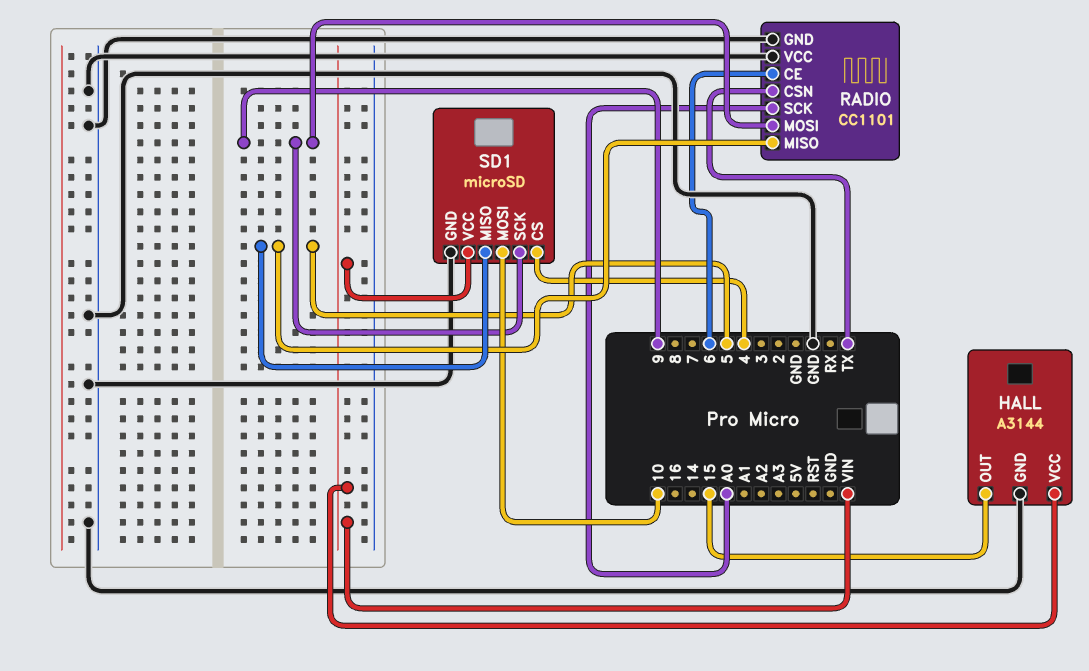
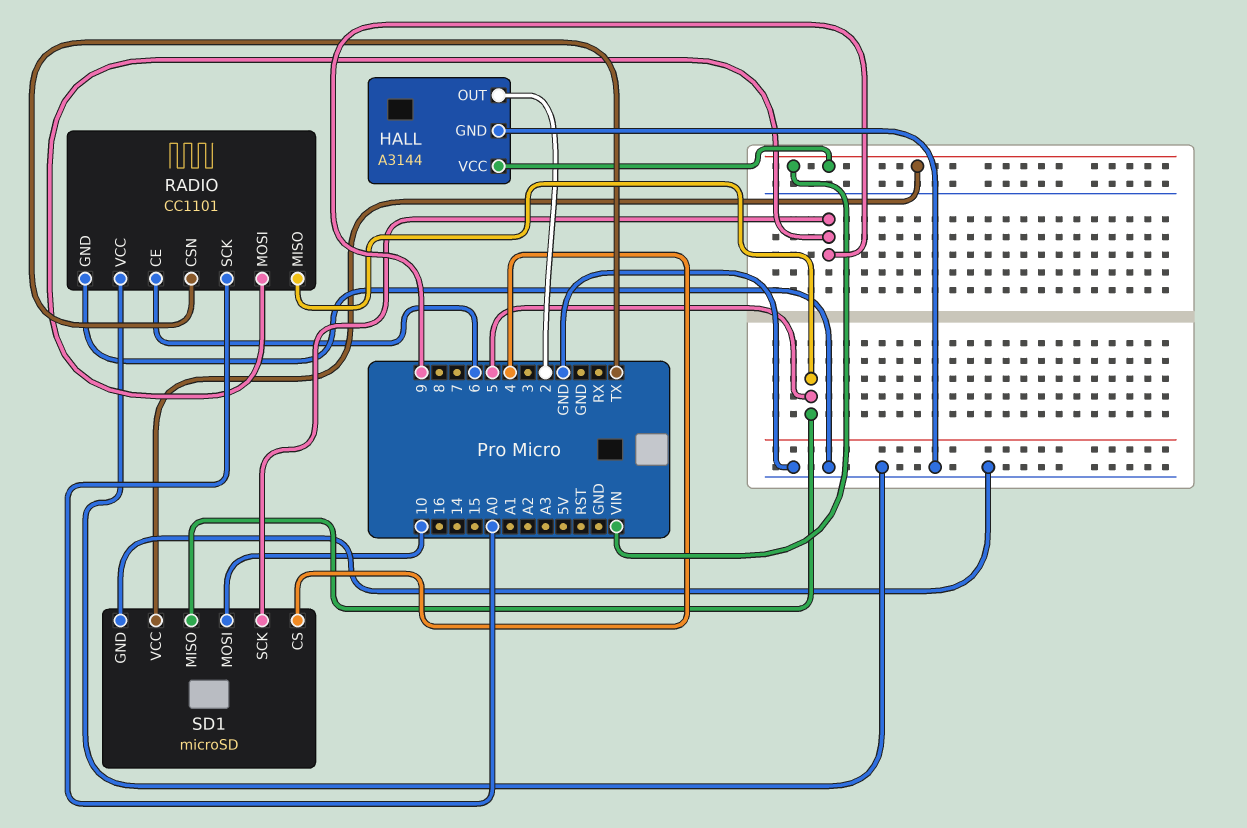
HALL pin OUT: 15 -> 2

